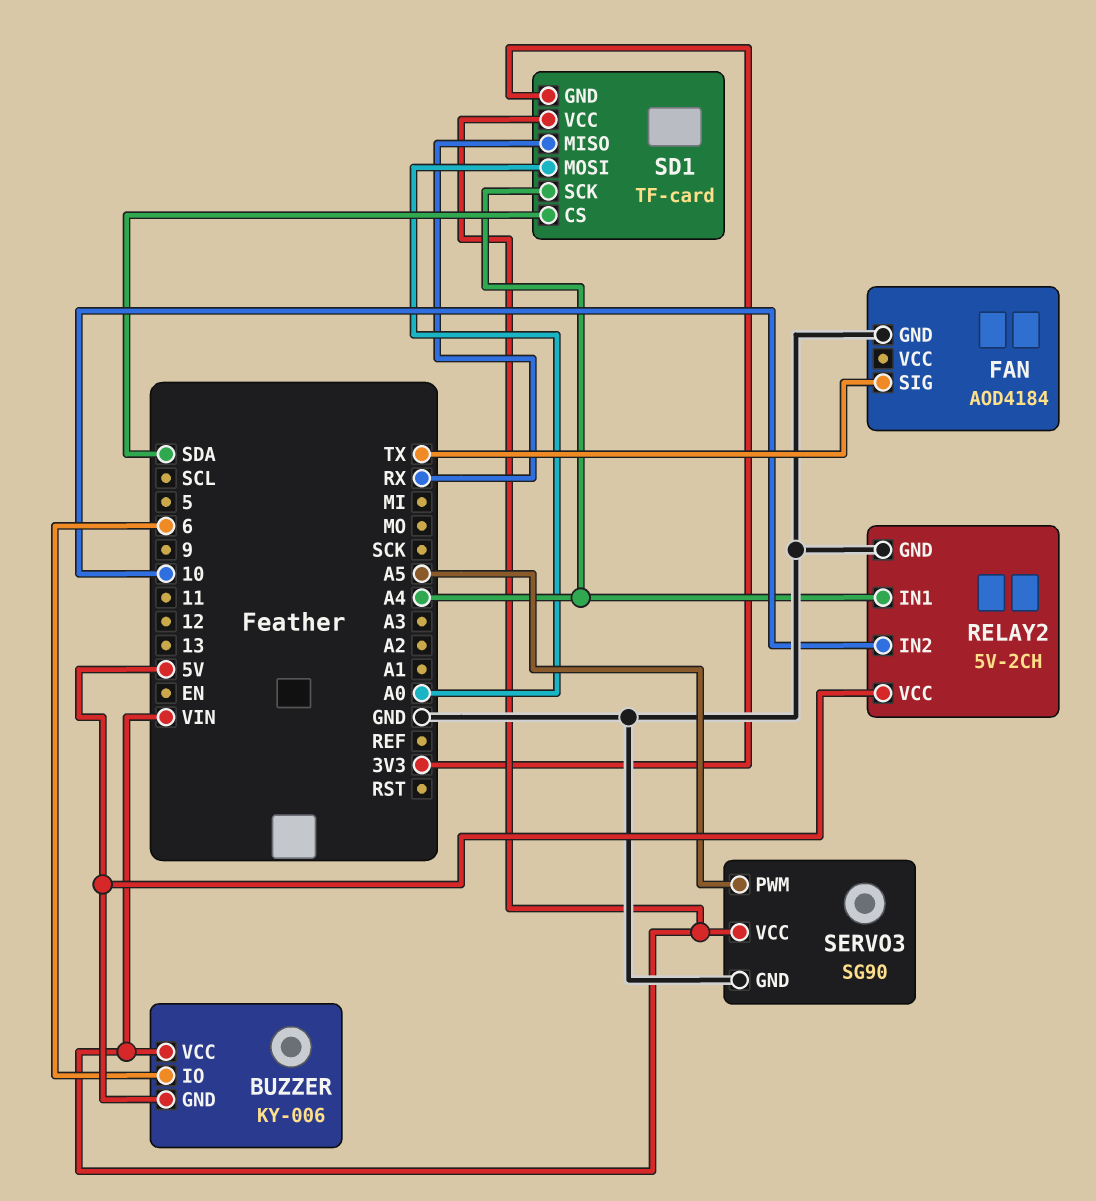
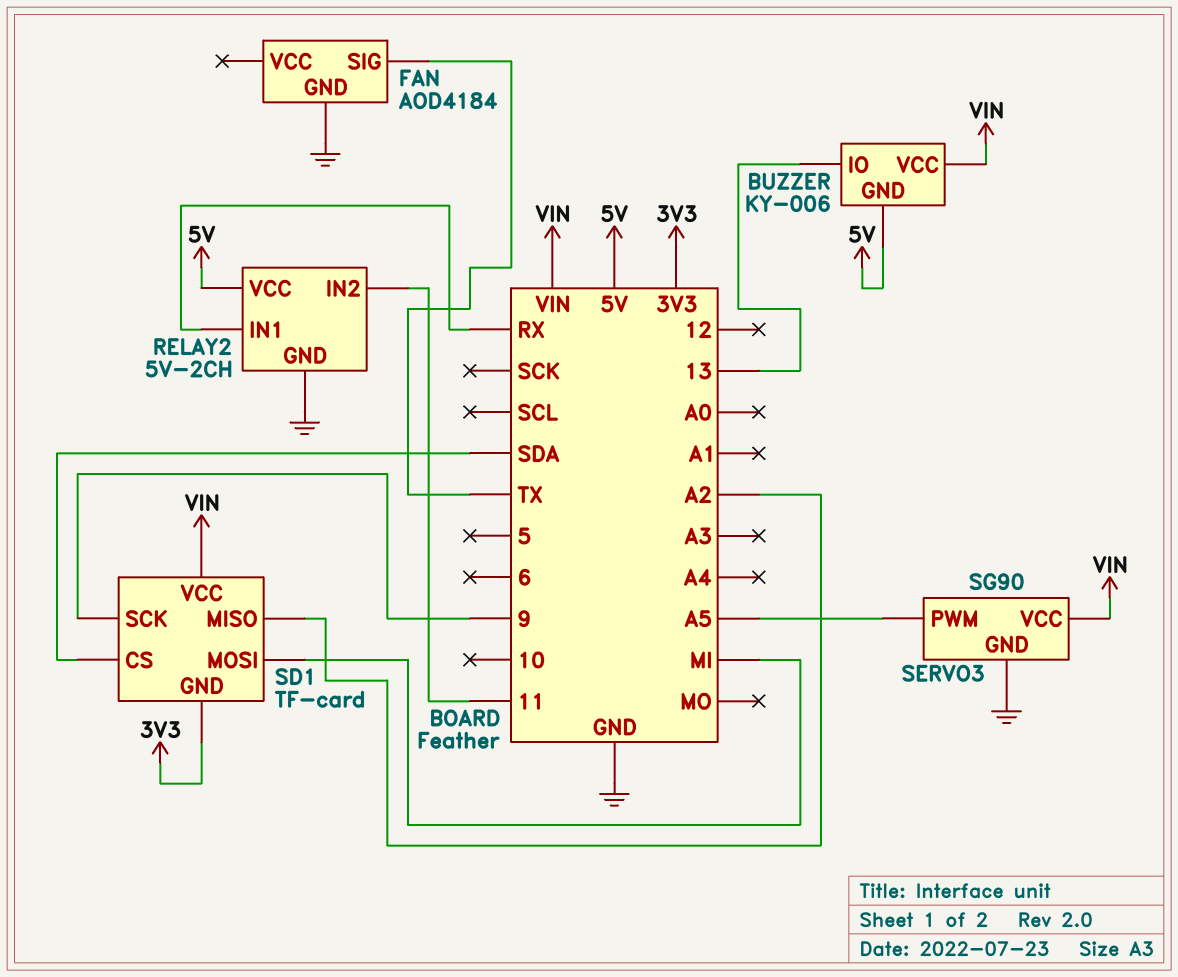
BUZZER pin IO: 6 -> 13
RELAY2 pin IN1: A4 -> RX
RELAY2 pin IN2: 10 -> 11
SD1 pin MISO: RX -> A2
SD1 pin MOSI: A0 -> MI
SD1 pin SCK: A4 -> 9

